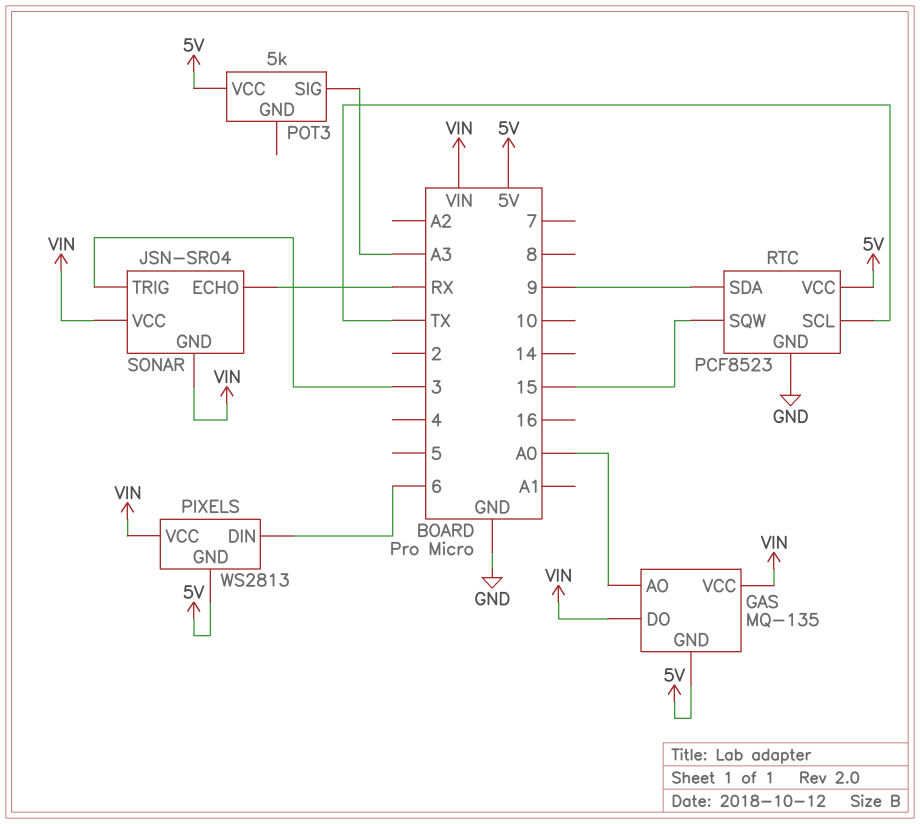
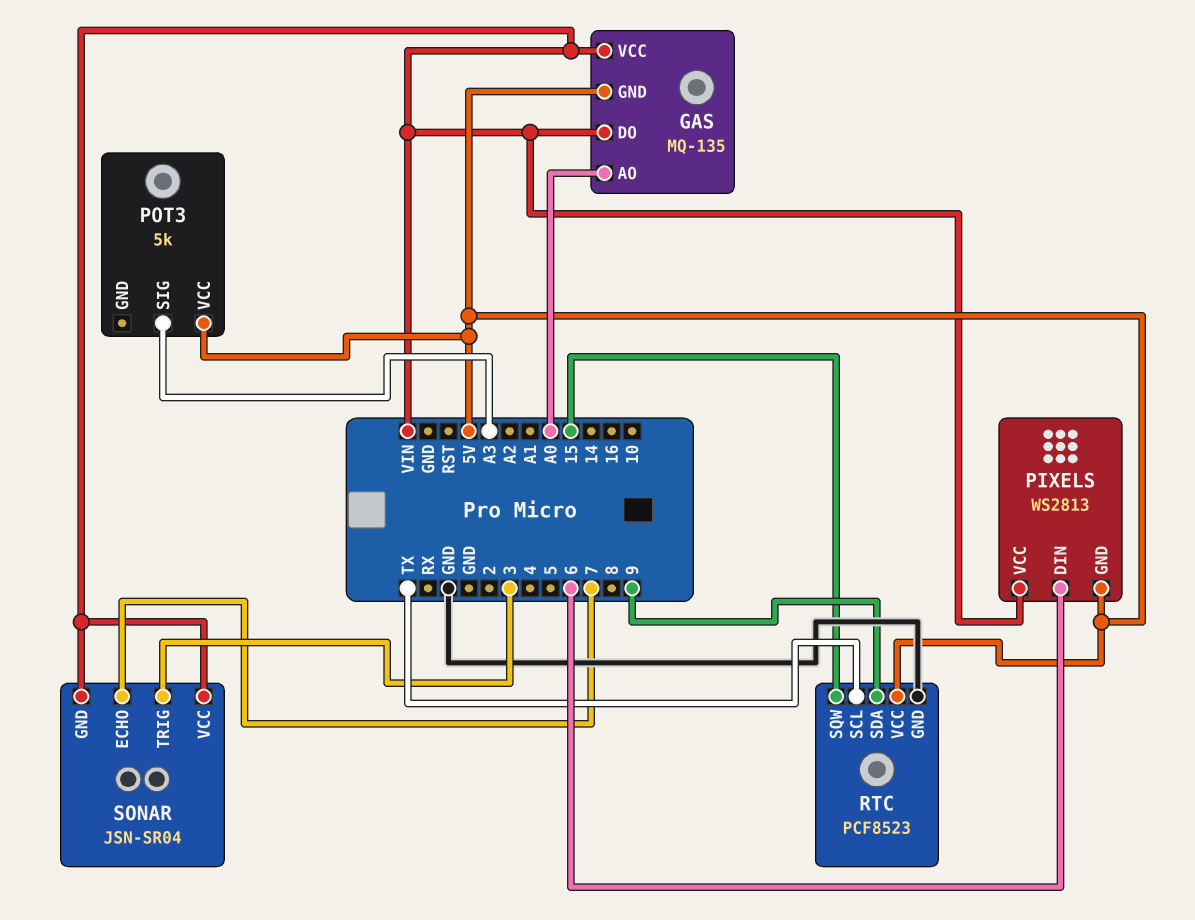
SONAR pin ECHO: RX -> 7

